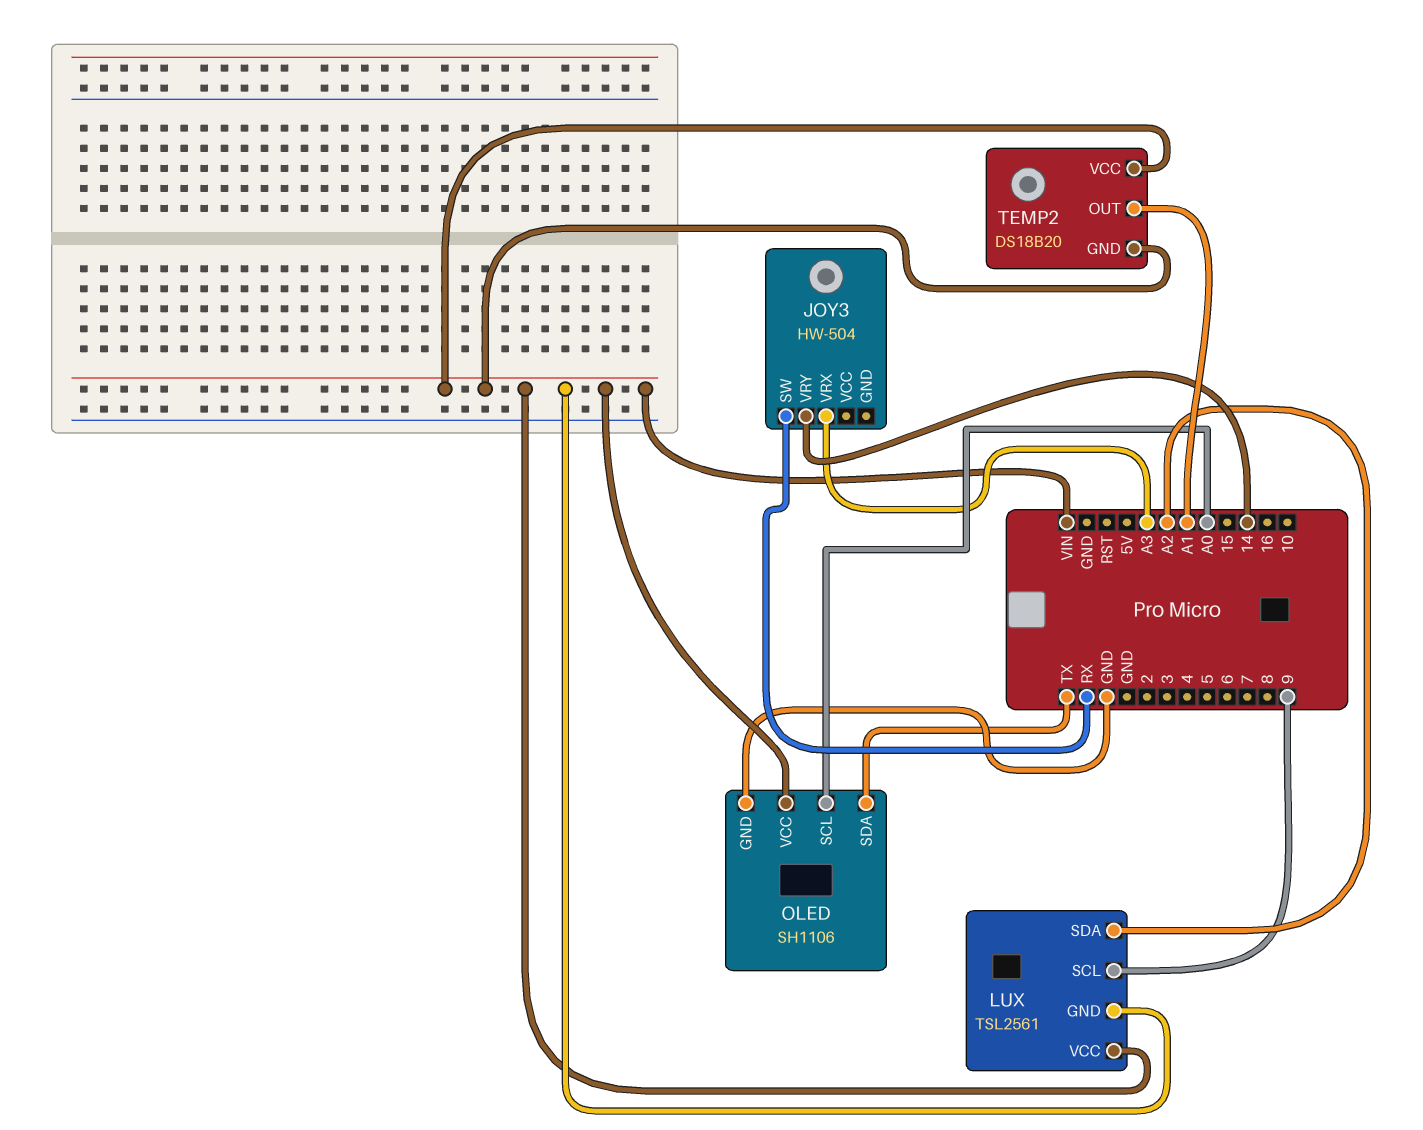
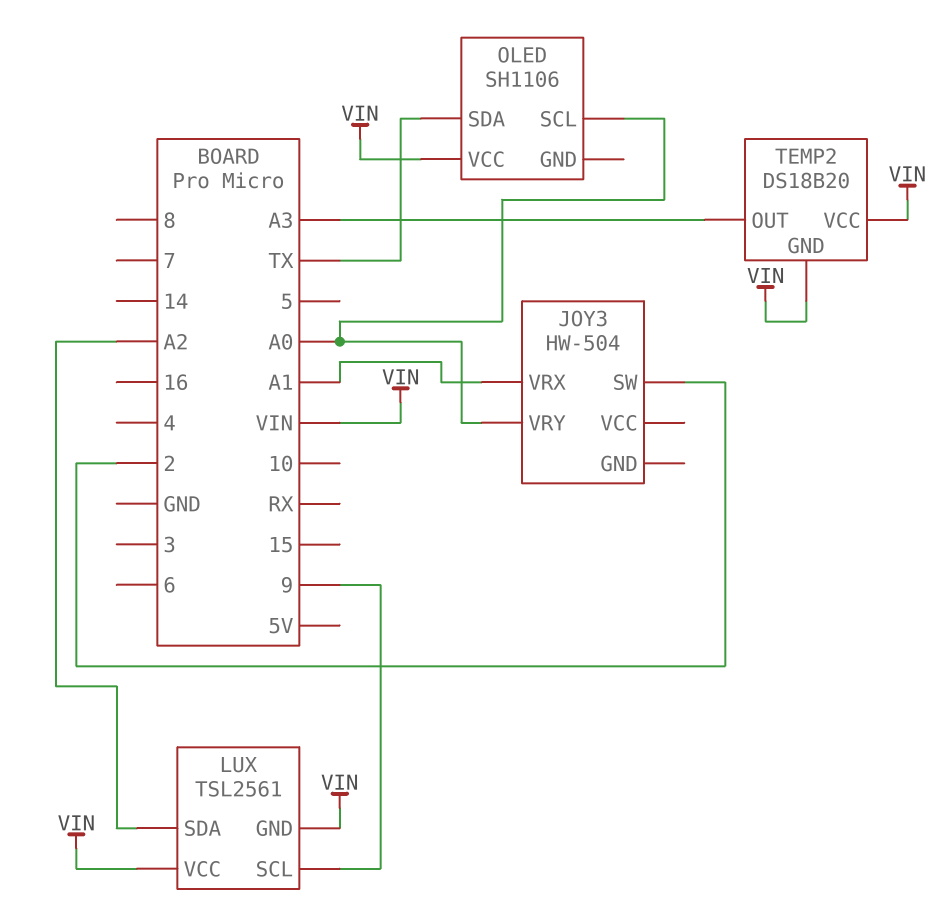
JOY3 pin SW: RX -> 2
JOY3 pin VRX: A3 -> A1
JOY3 pin VRY: 14 -> A0
OLED pin GND: GND -> none
TEMP2 pin OUT: A1 -> A3

